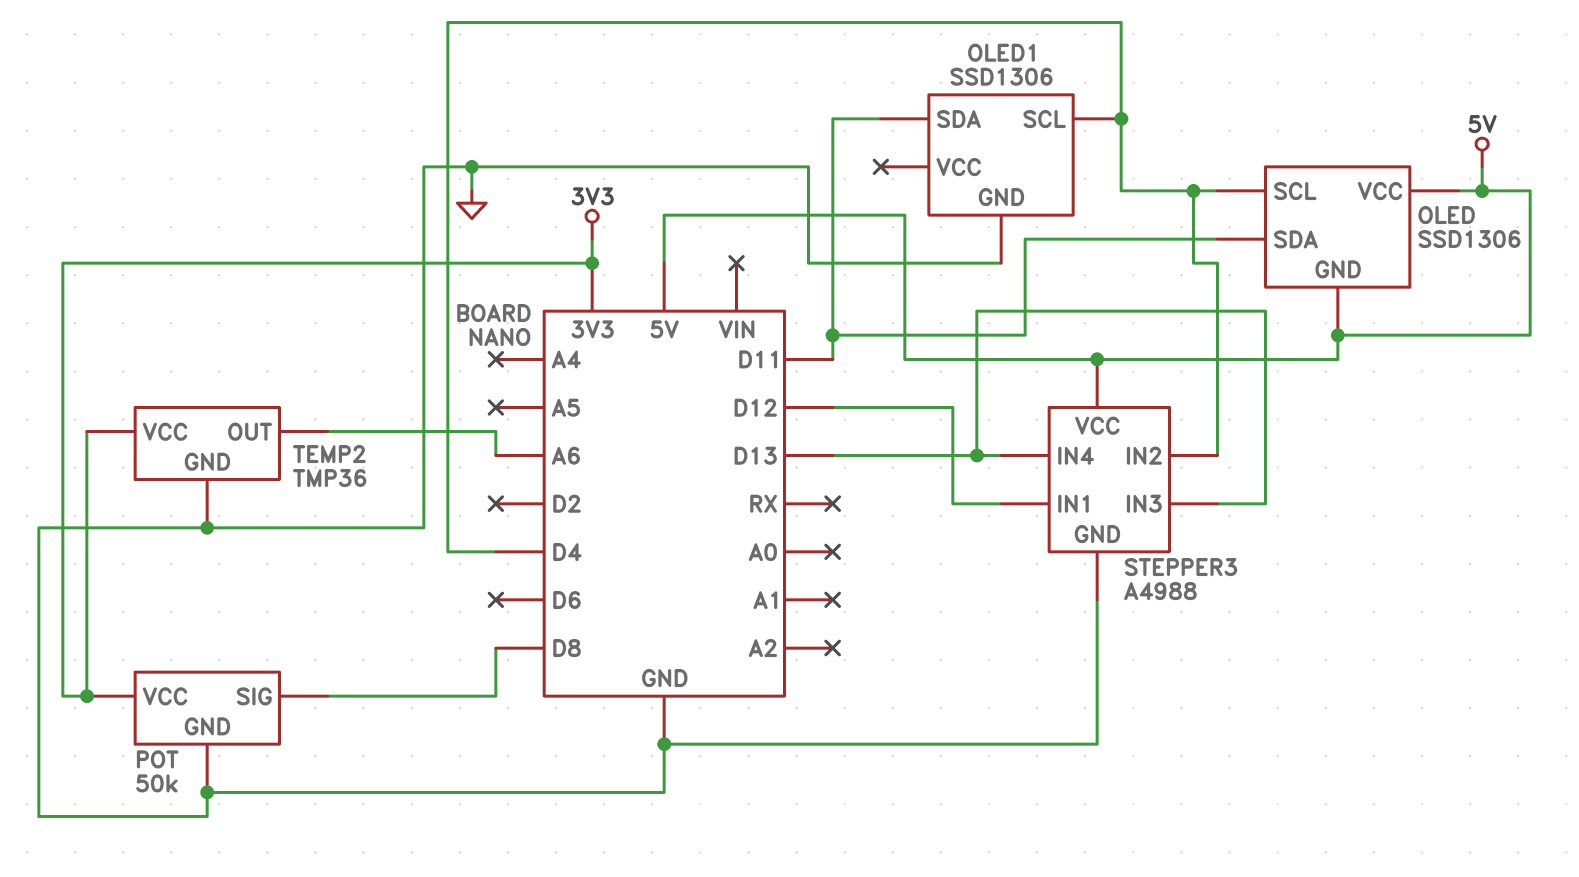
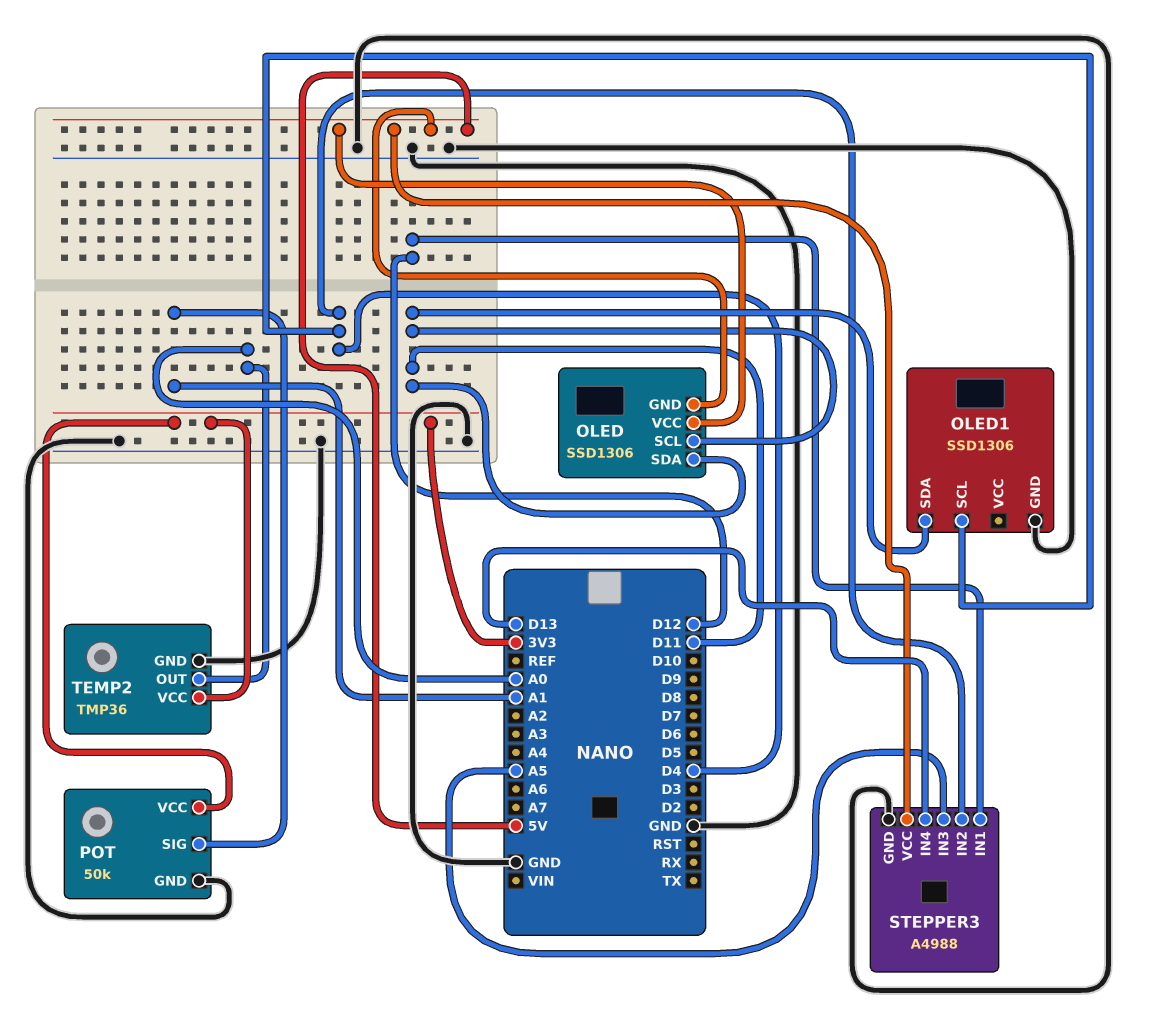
OLED pin SCL: D4 -> D11
POT pin SIG: D8 -> A1
STEPPER3 pin IN3: D13 -> A5
TEMP2 pin OUT: A6 -> A0

